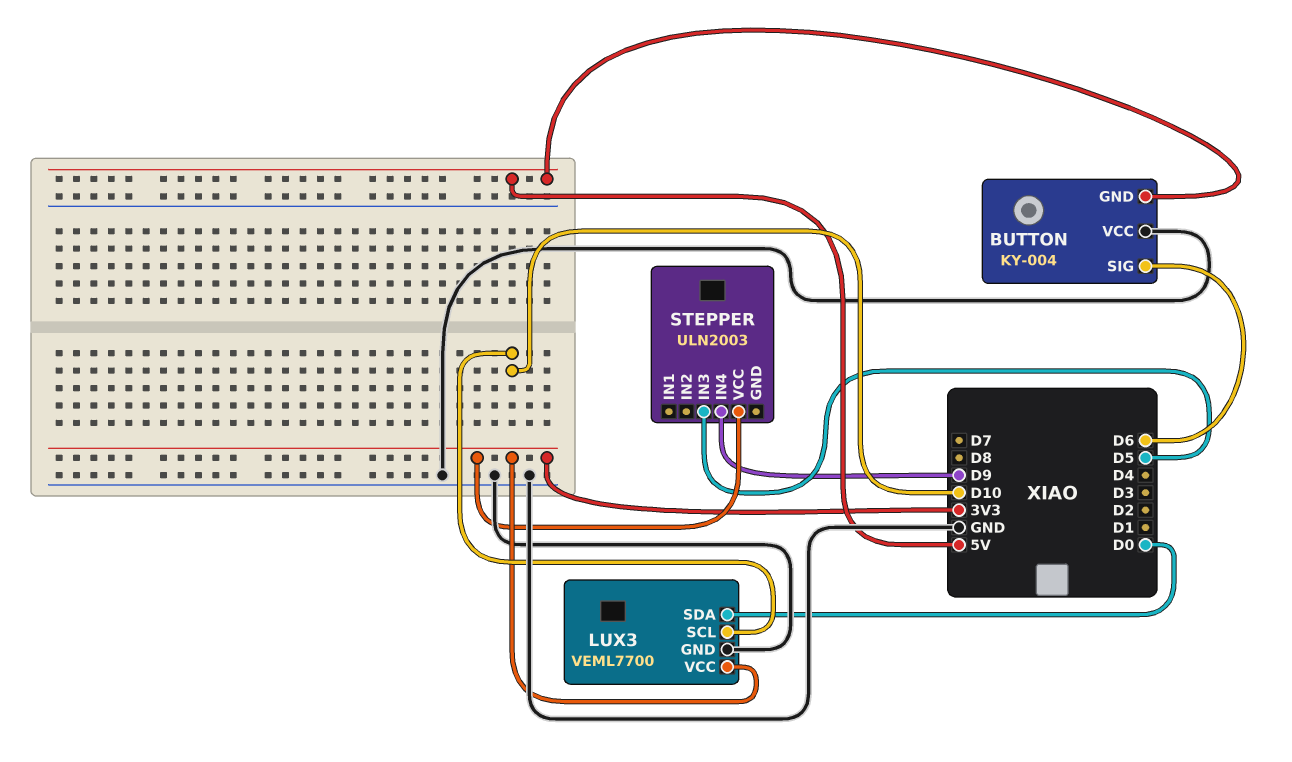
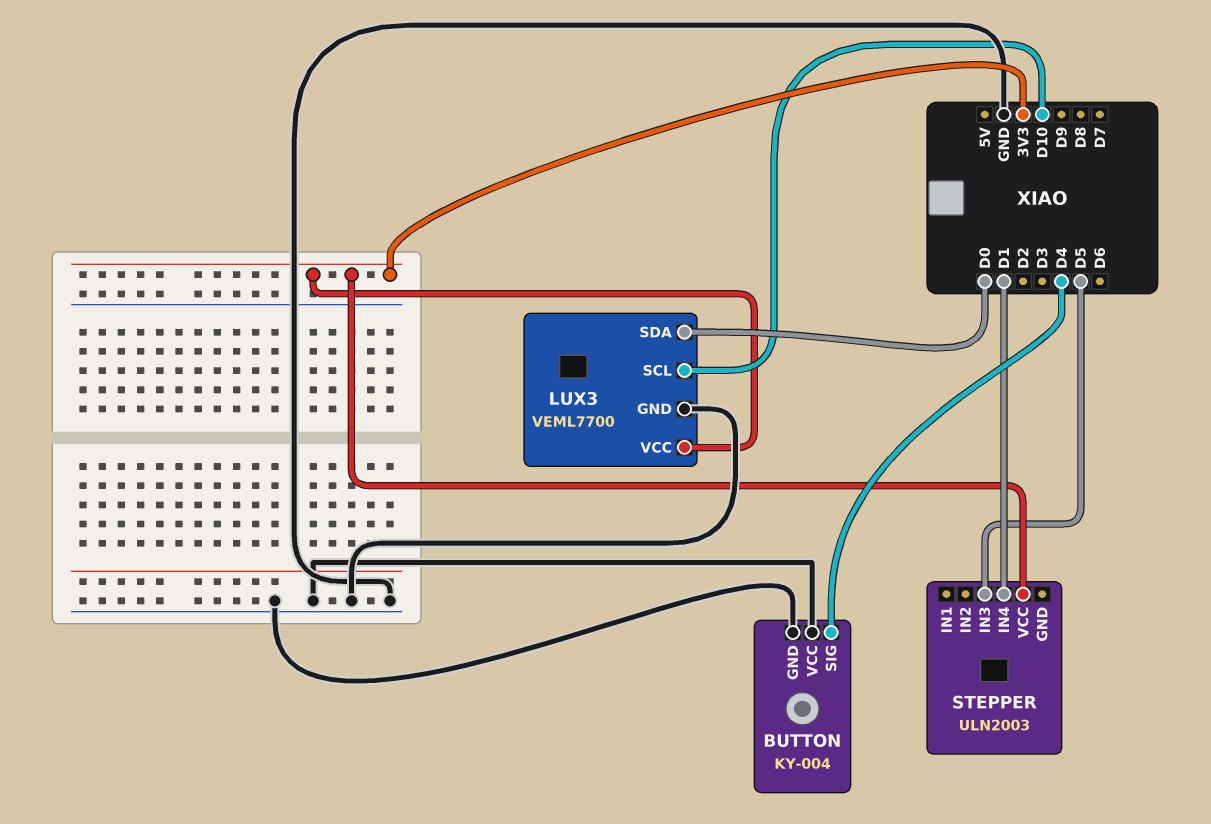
BUTTON pin GND: 5V -> GND
BUTTON pin SIG: D6 -> D4
STEPPER pin IN4: D9 -> D1

